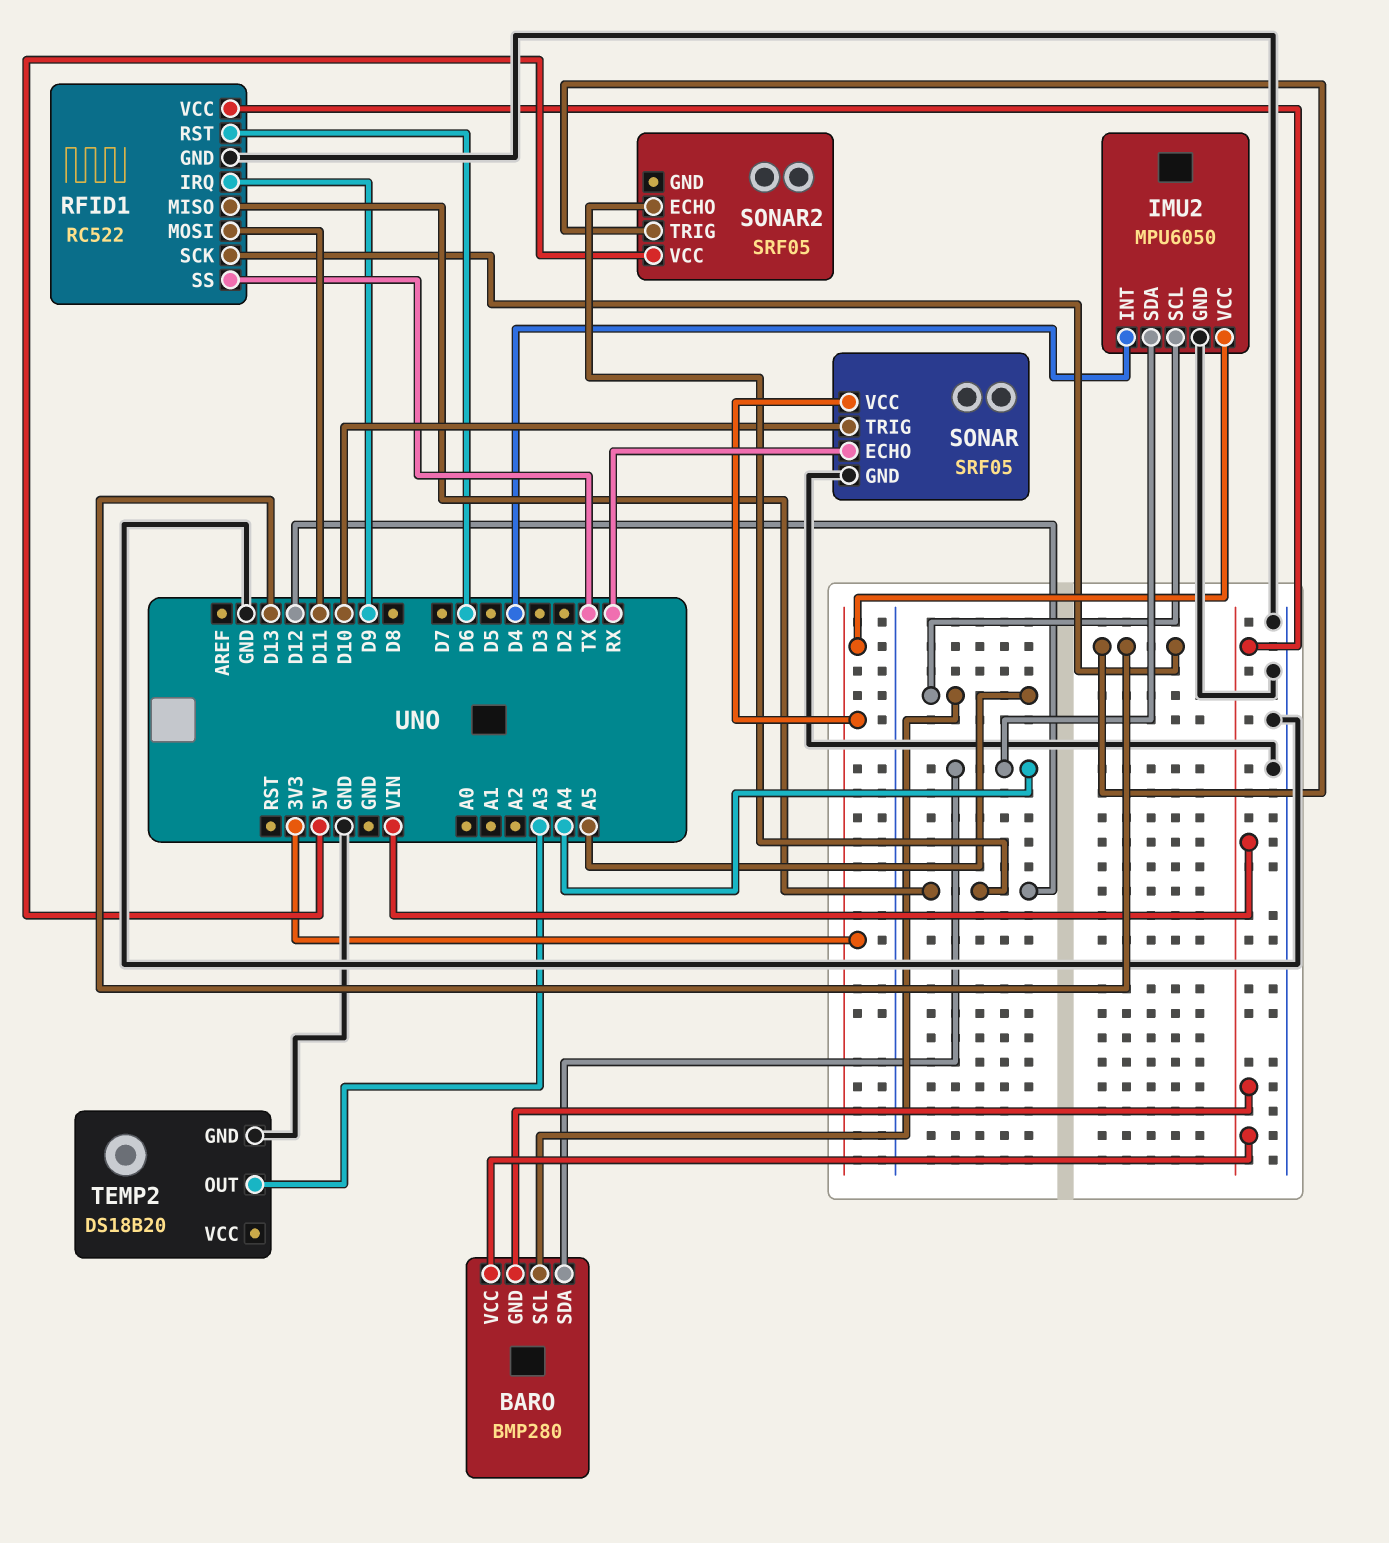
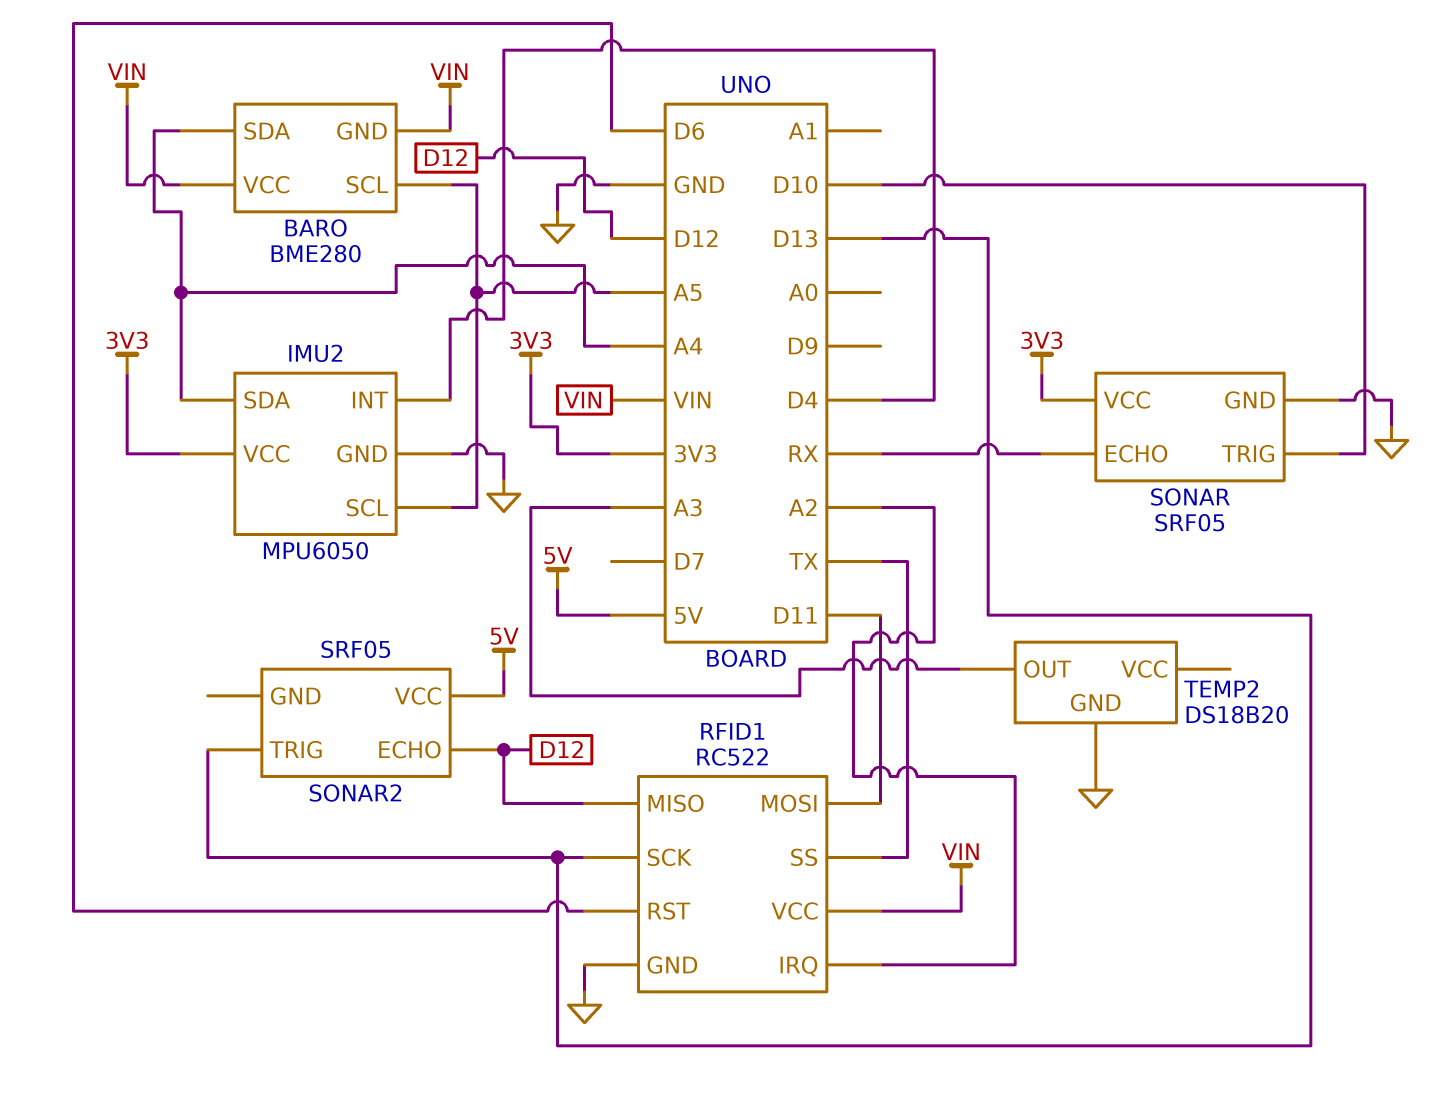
BARO: BMP280 -> BME280
RFID1 pin IRQ: D9 -> A2

